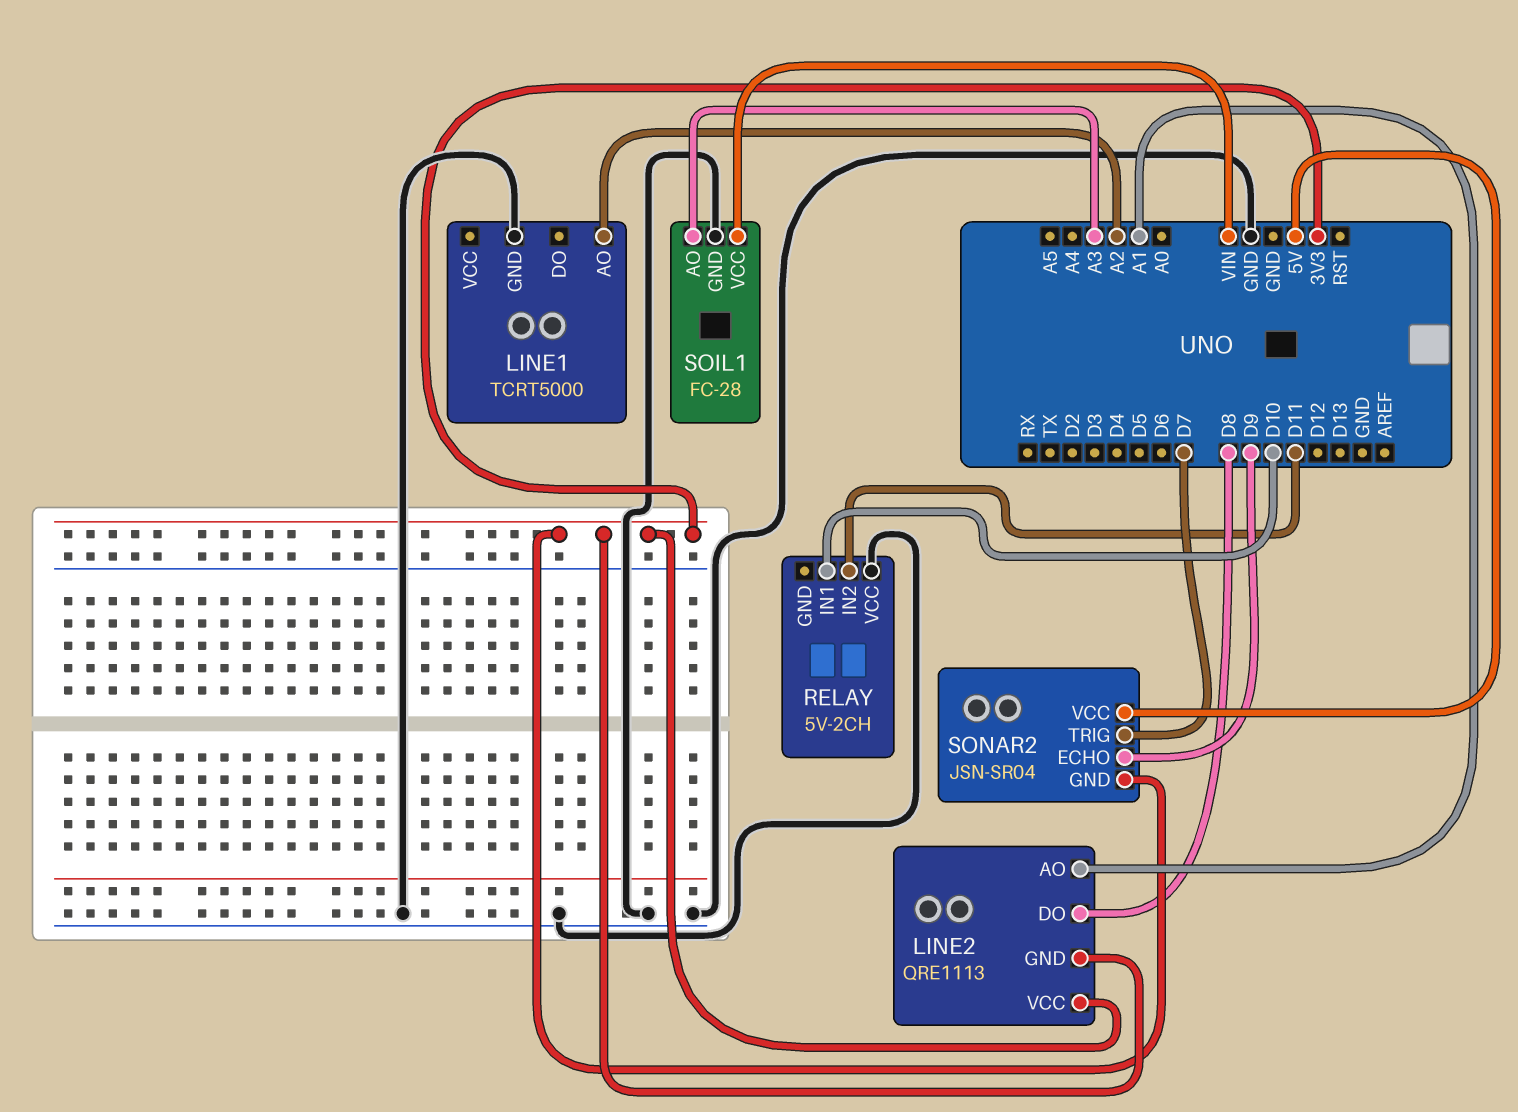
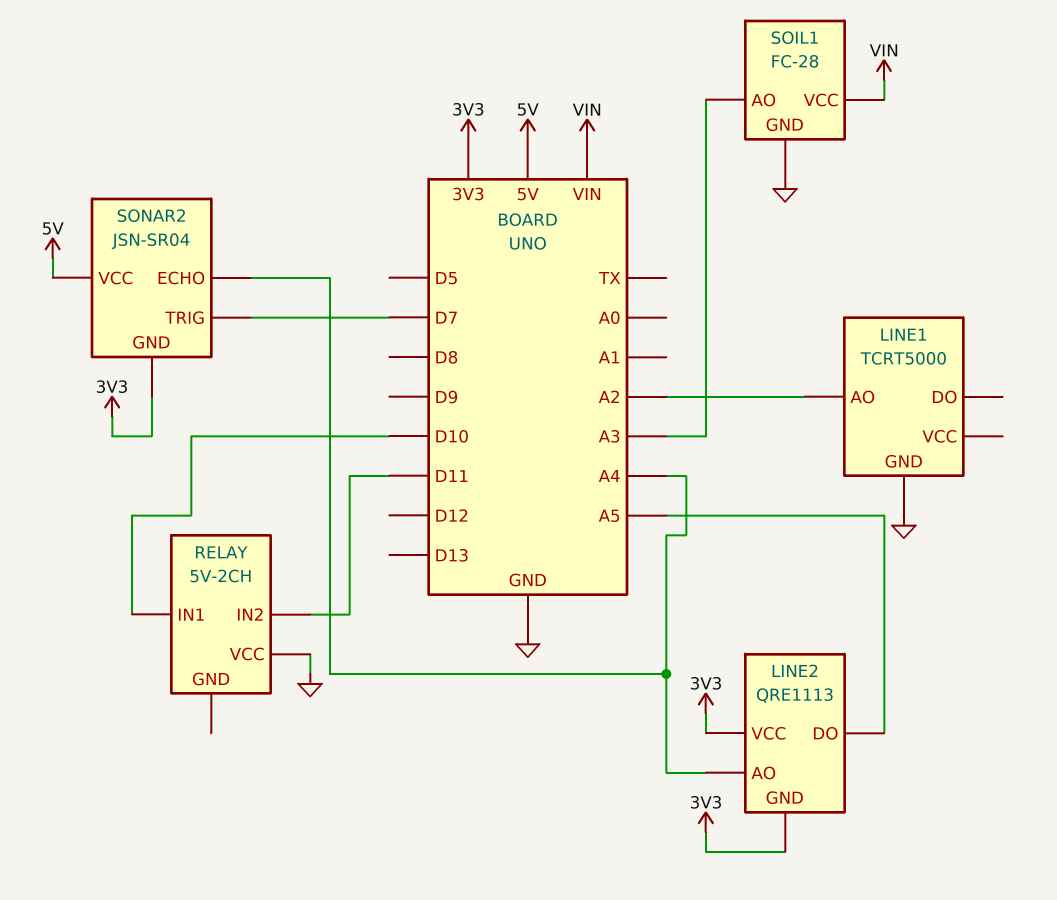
LINE2 pin AO: A1 -> A4
LINE2 pin DO: D8 -> A5
SONAR2 pin ECHO: D9 -> A4

